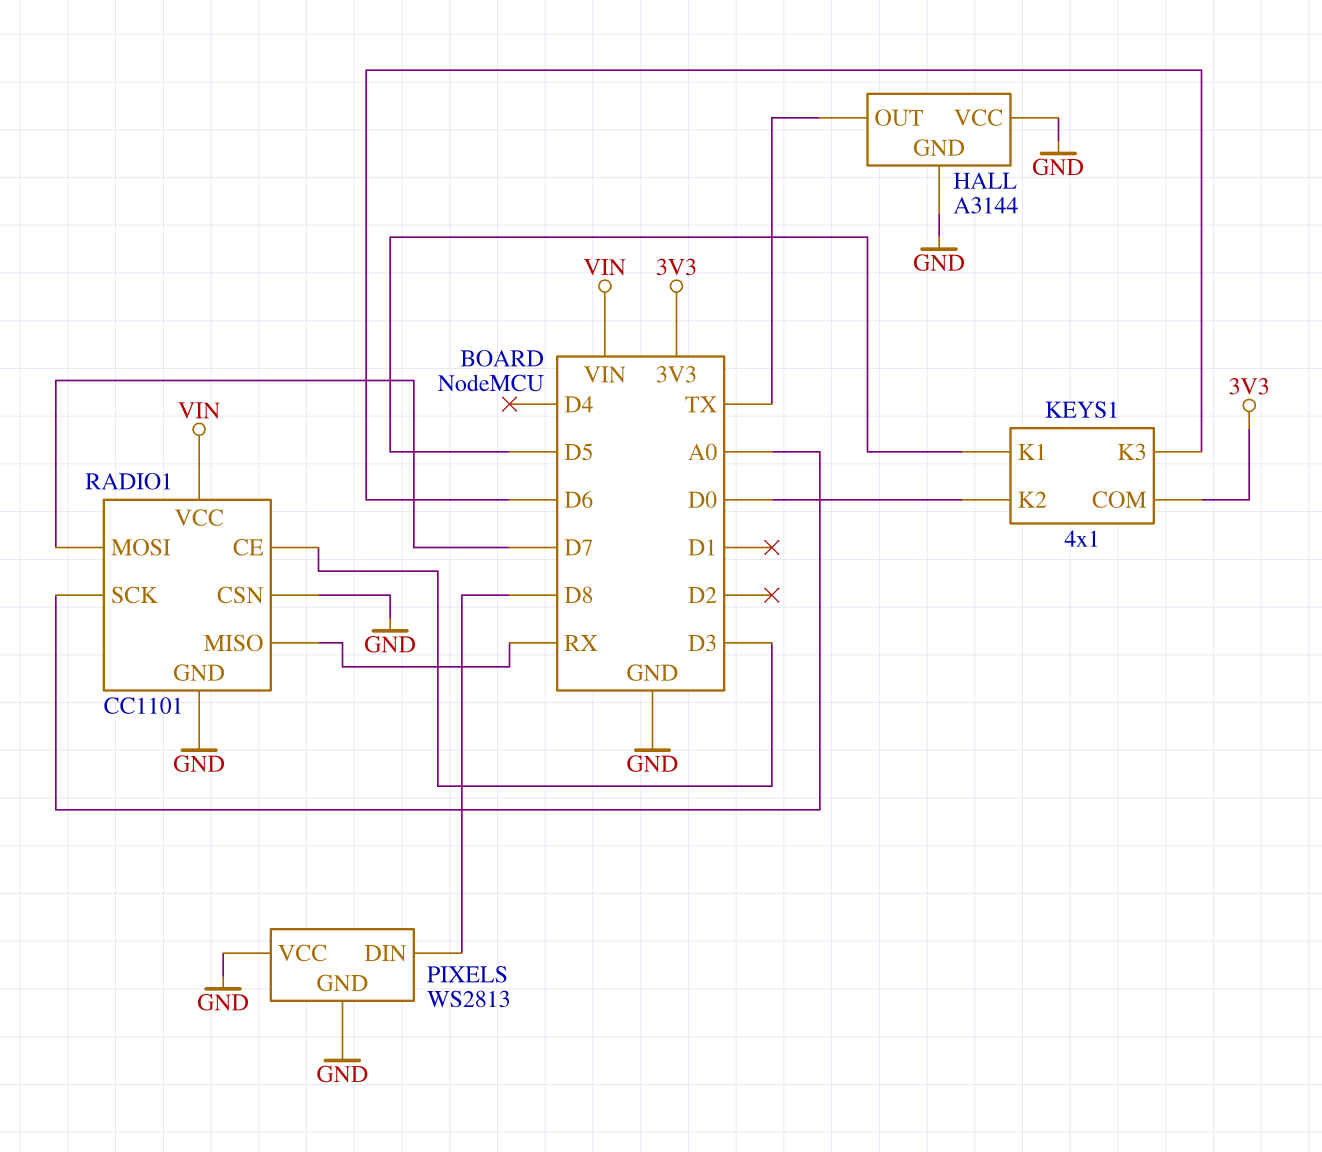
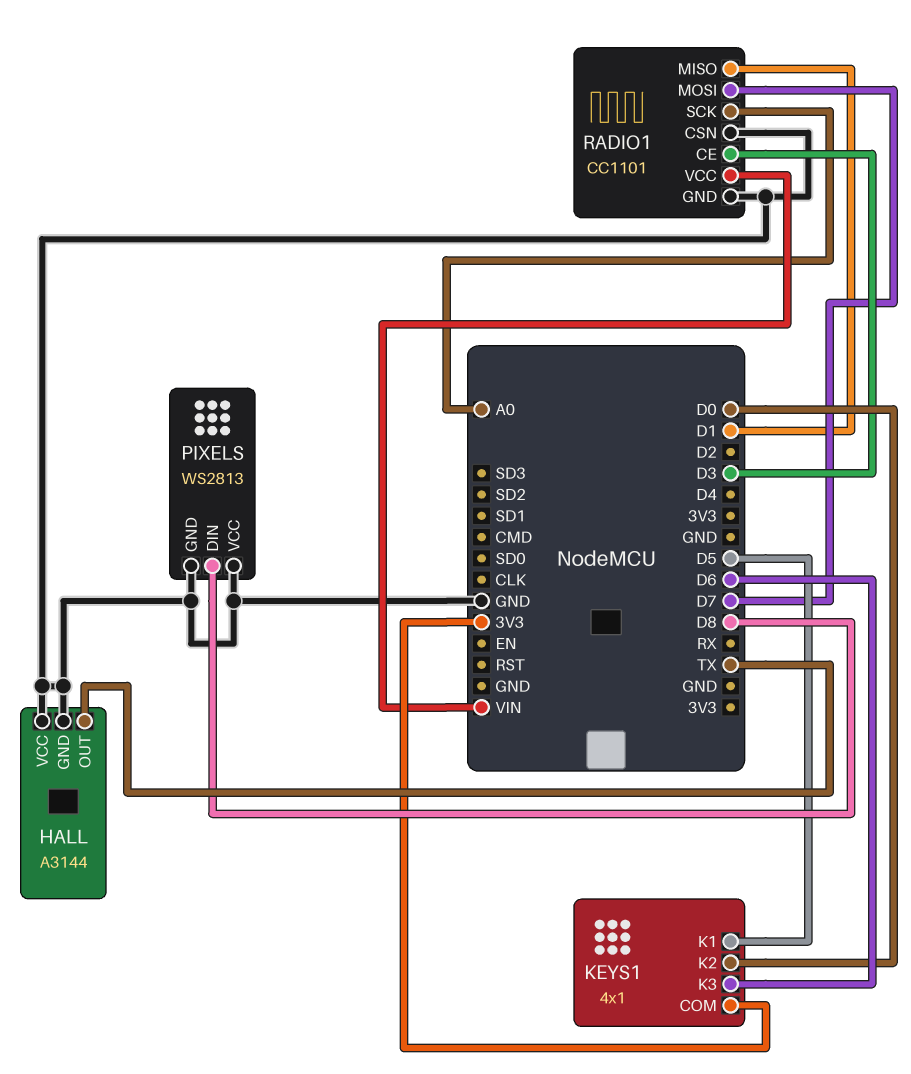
RADIO1 pin MISO: RX -> D1

